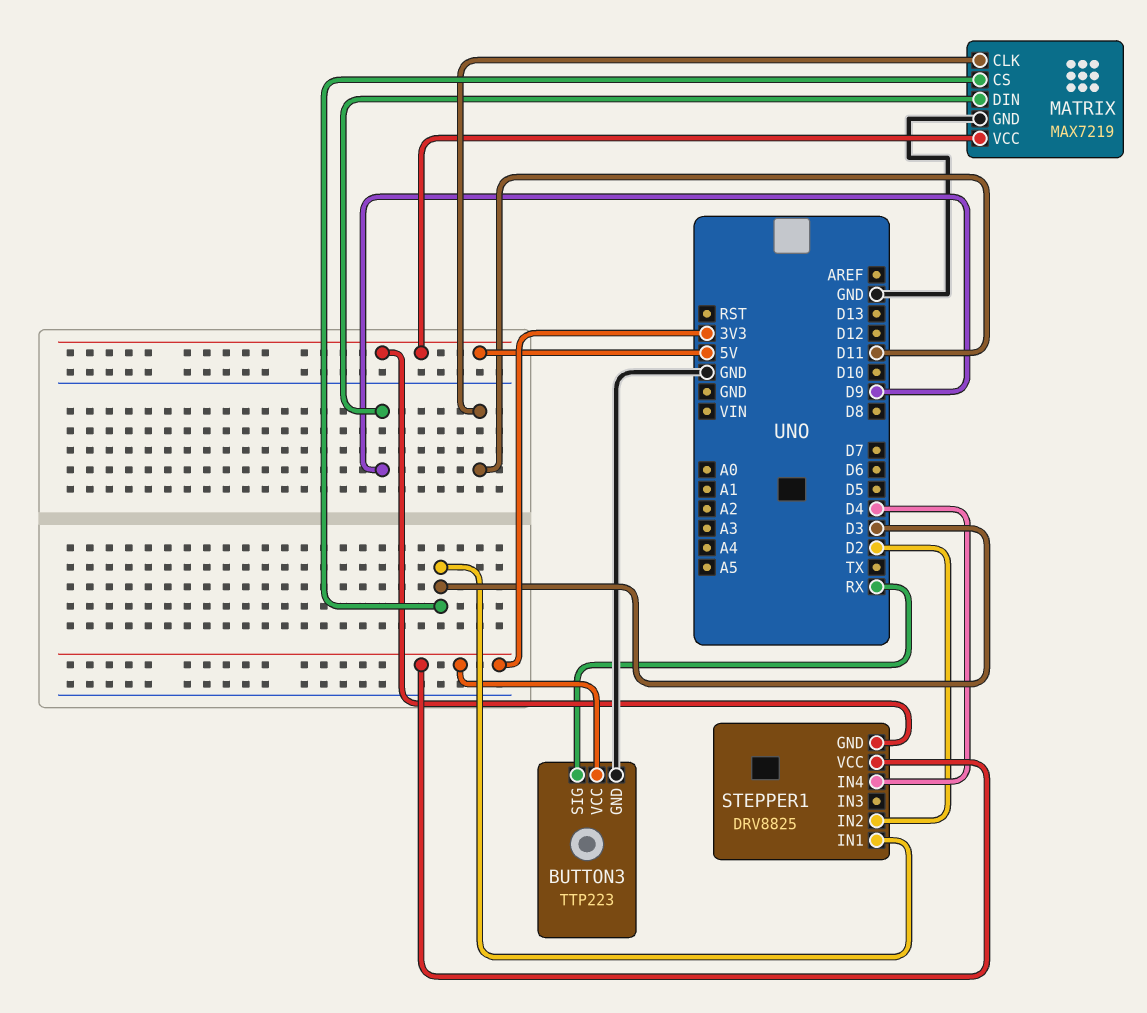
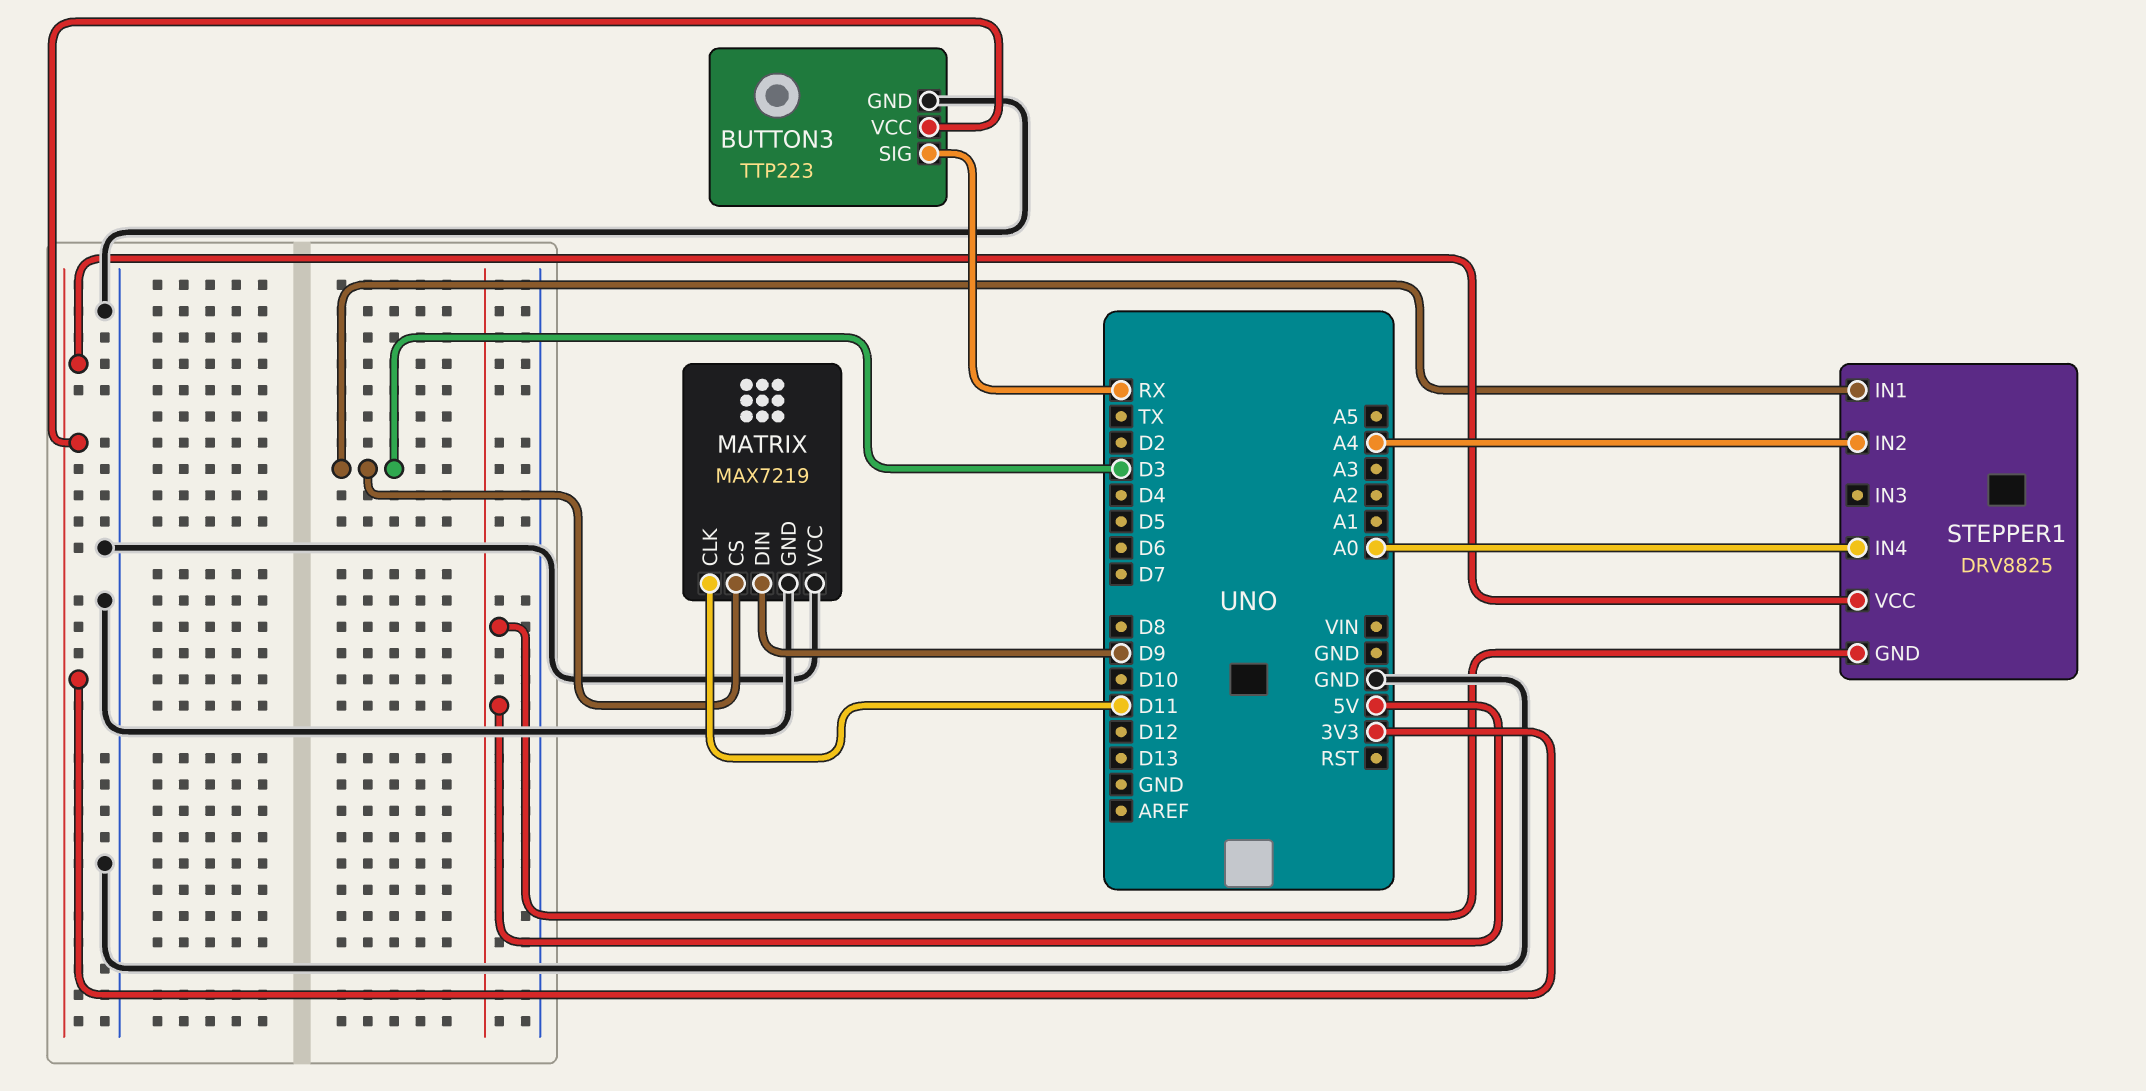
MATRIX pin VCC: 5V -> GND
STEPPER1 pin IN2: D2 -> A4
STEPPER1 pin IN4: D4 -> A0

